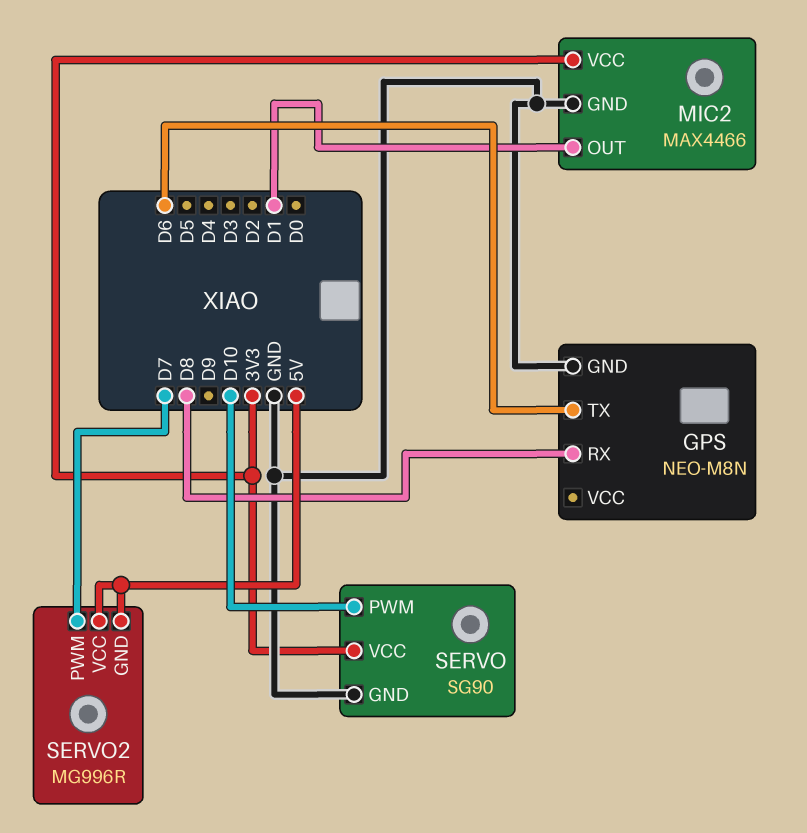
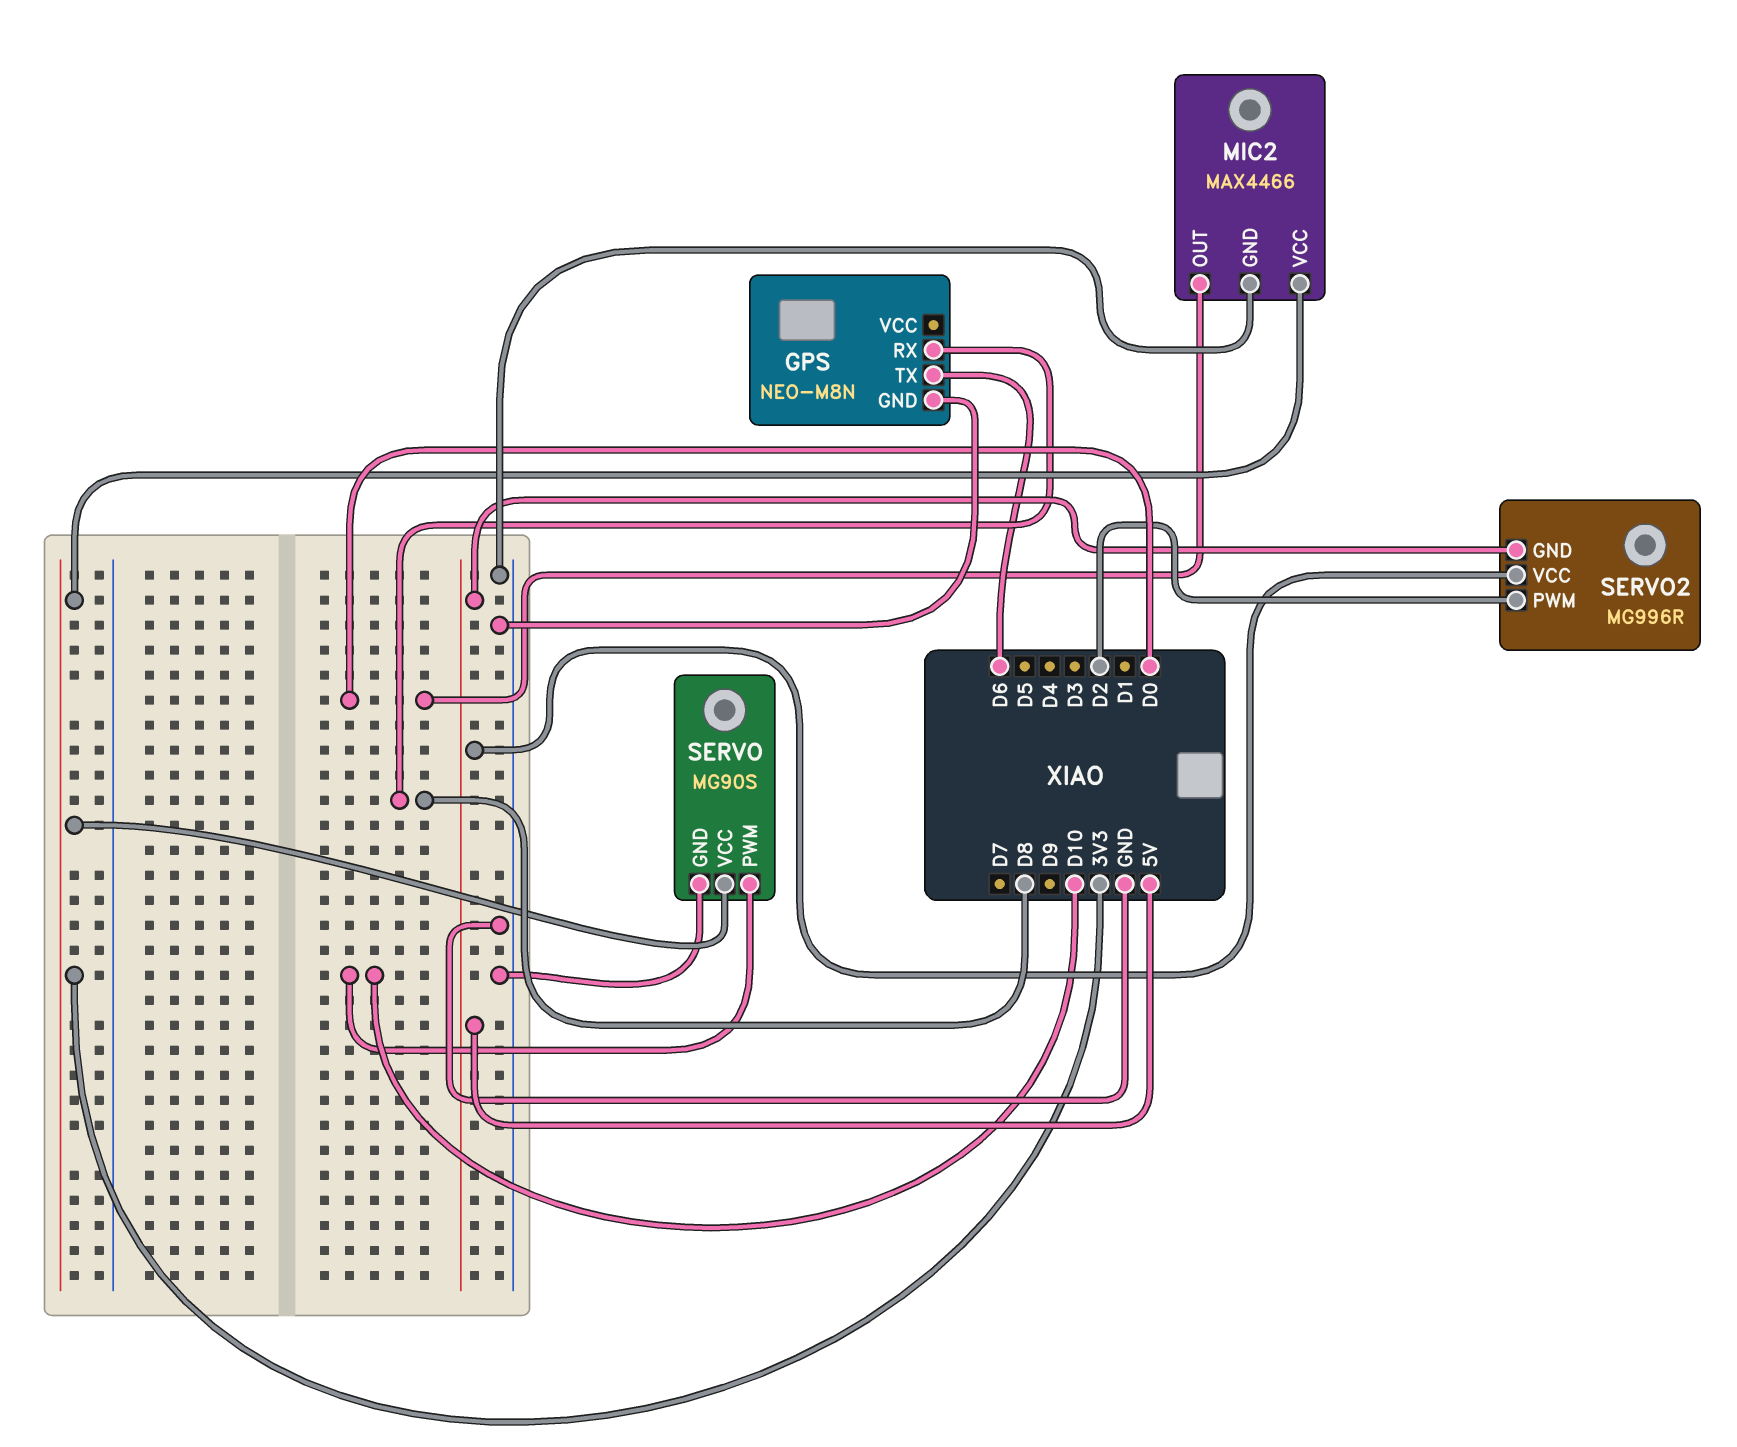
MIC2 pin OUT: D1 -> D0
SERVO: SG90 -> MG90S
SERVO2 pin PWM: D7 -> D2

